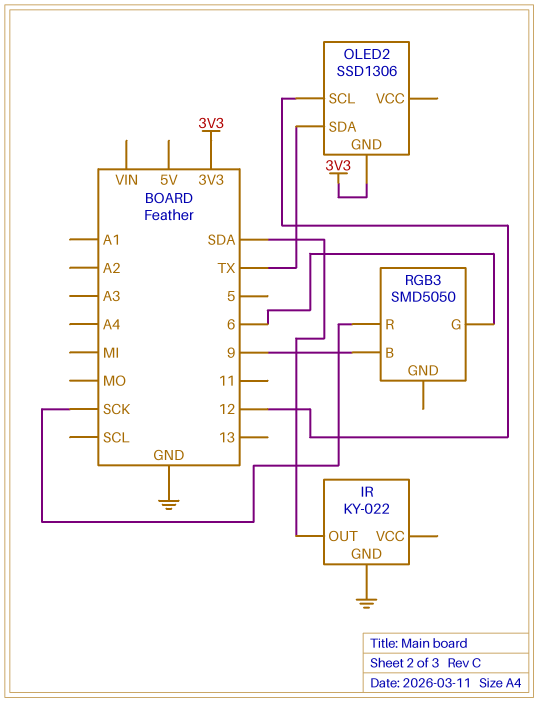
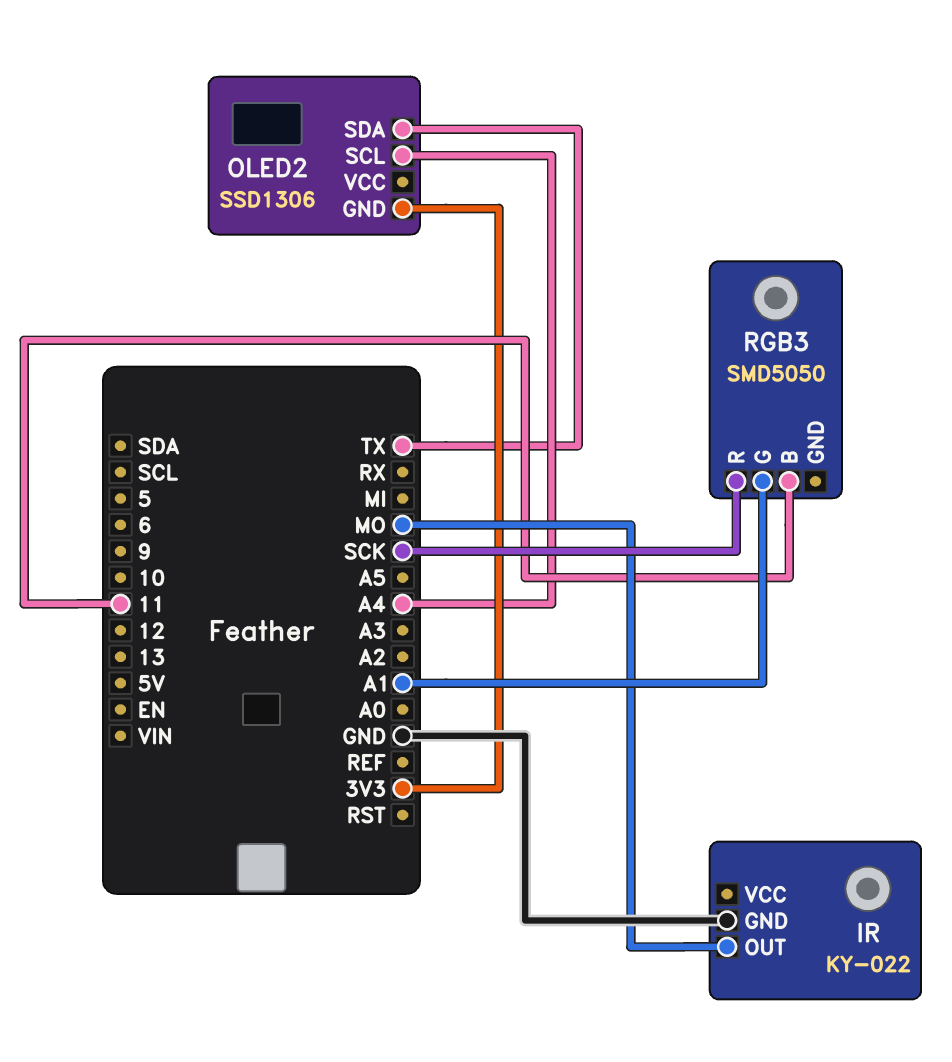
IR pin OUT: SDA -> MO
OLED2 pin SCL: 12 -> A4
RGB3 pin B: 9 -> 11
RGB3 pin G: 6 -> A1

